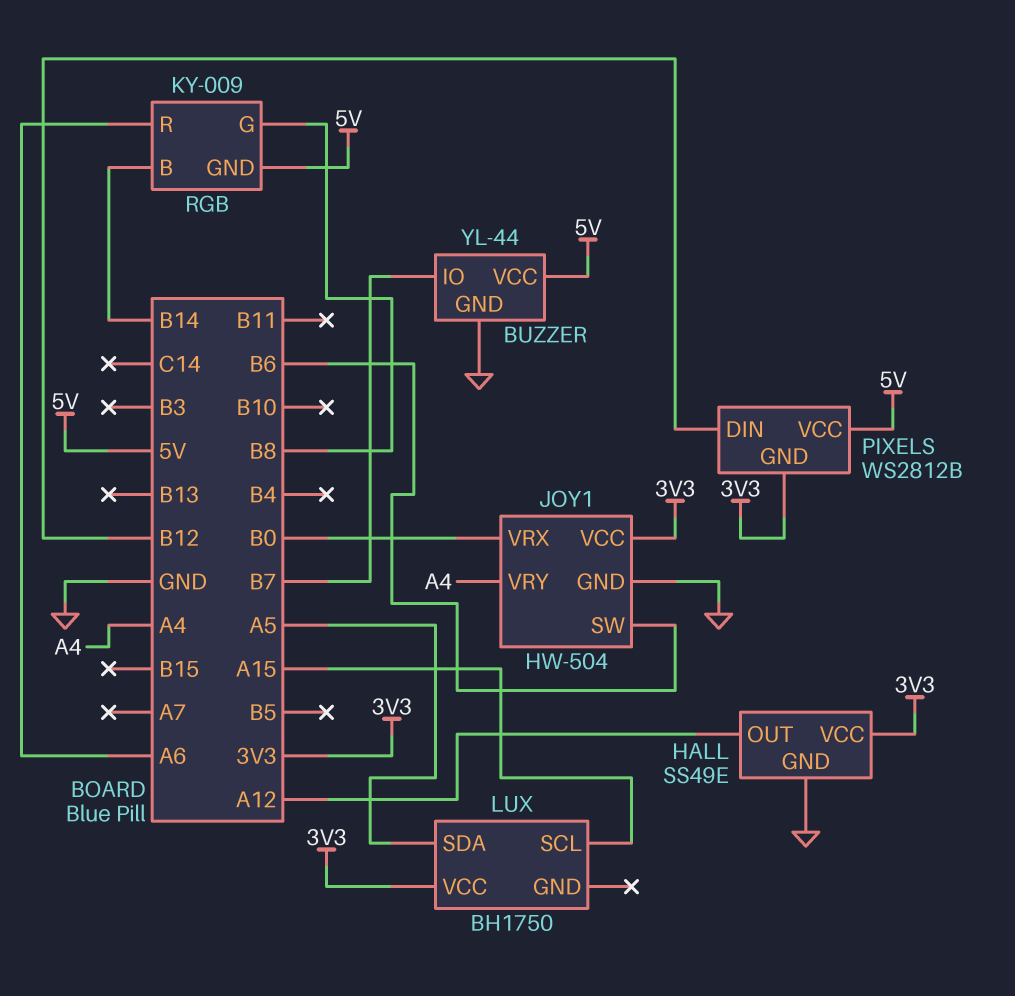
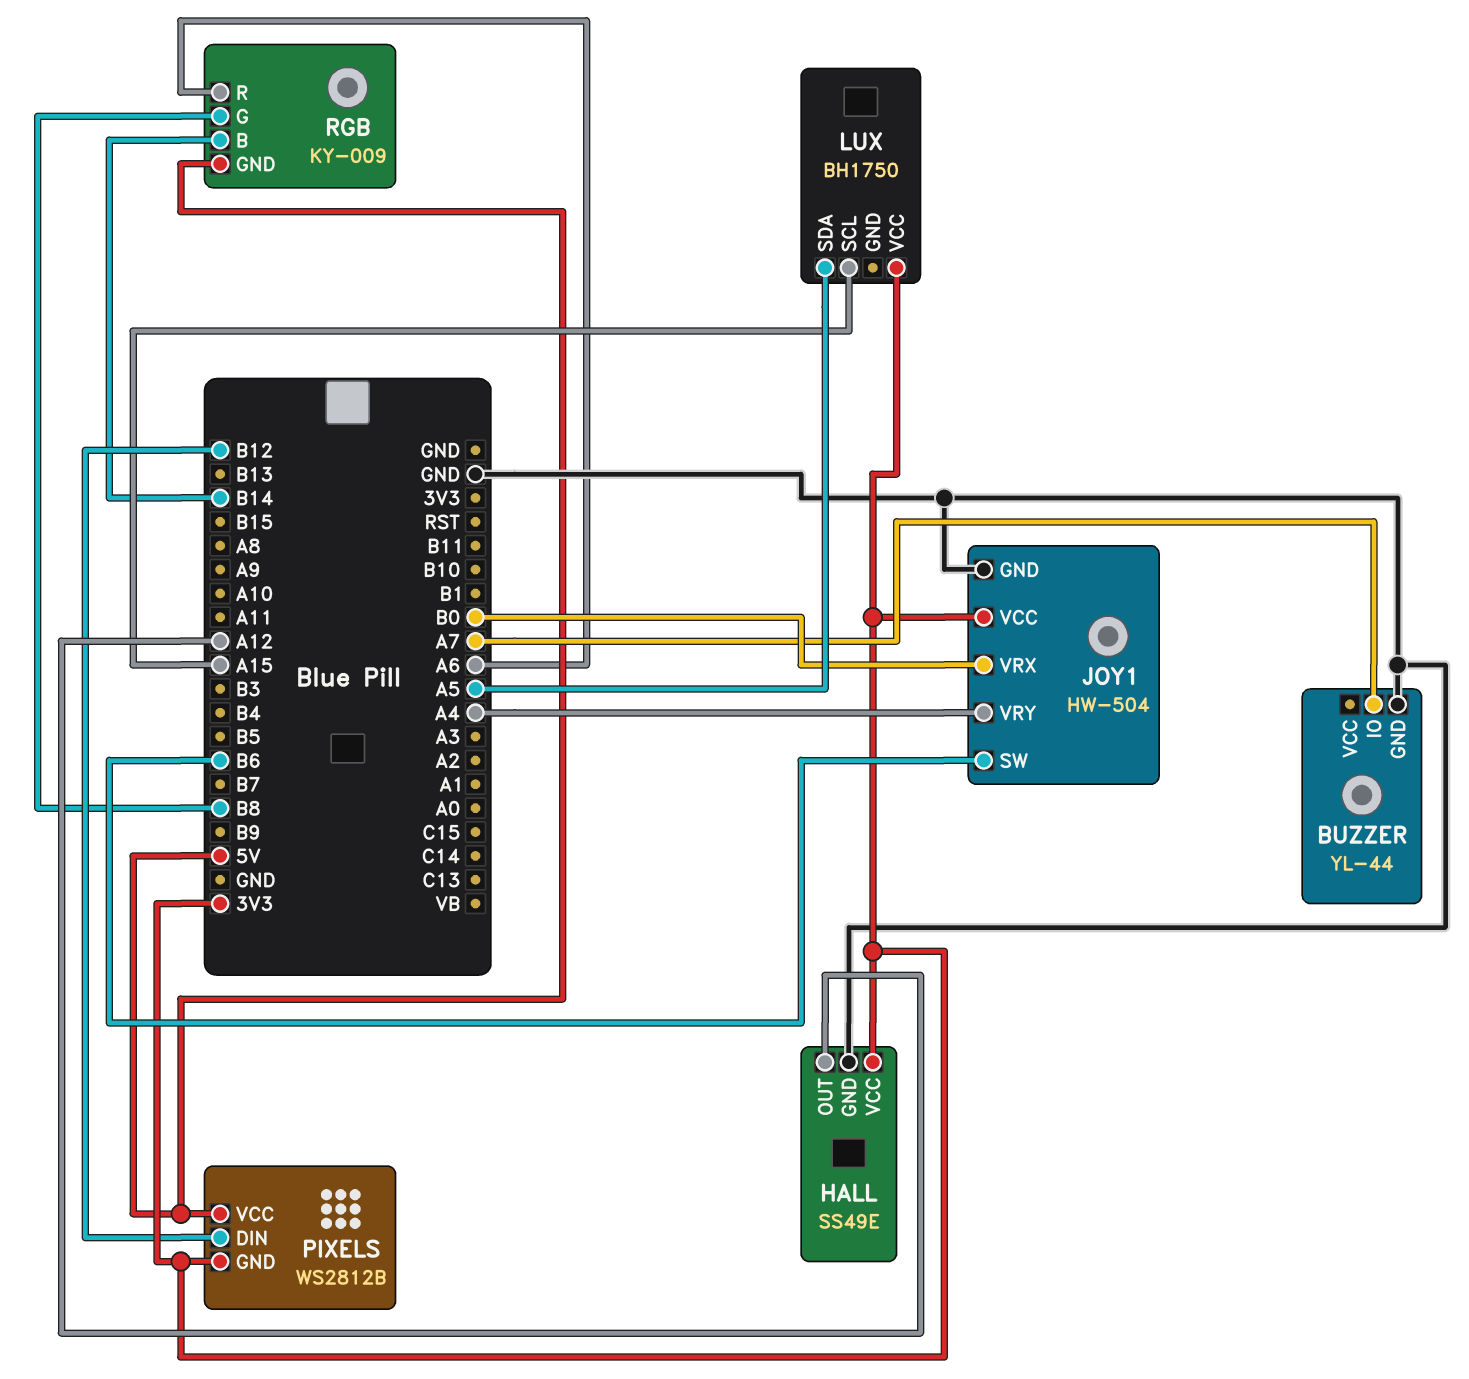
BUZZER pin IO: B7 -> A7
BUZZER pin VCC: 5V -> none

